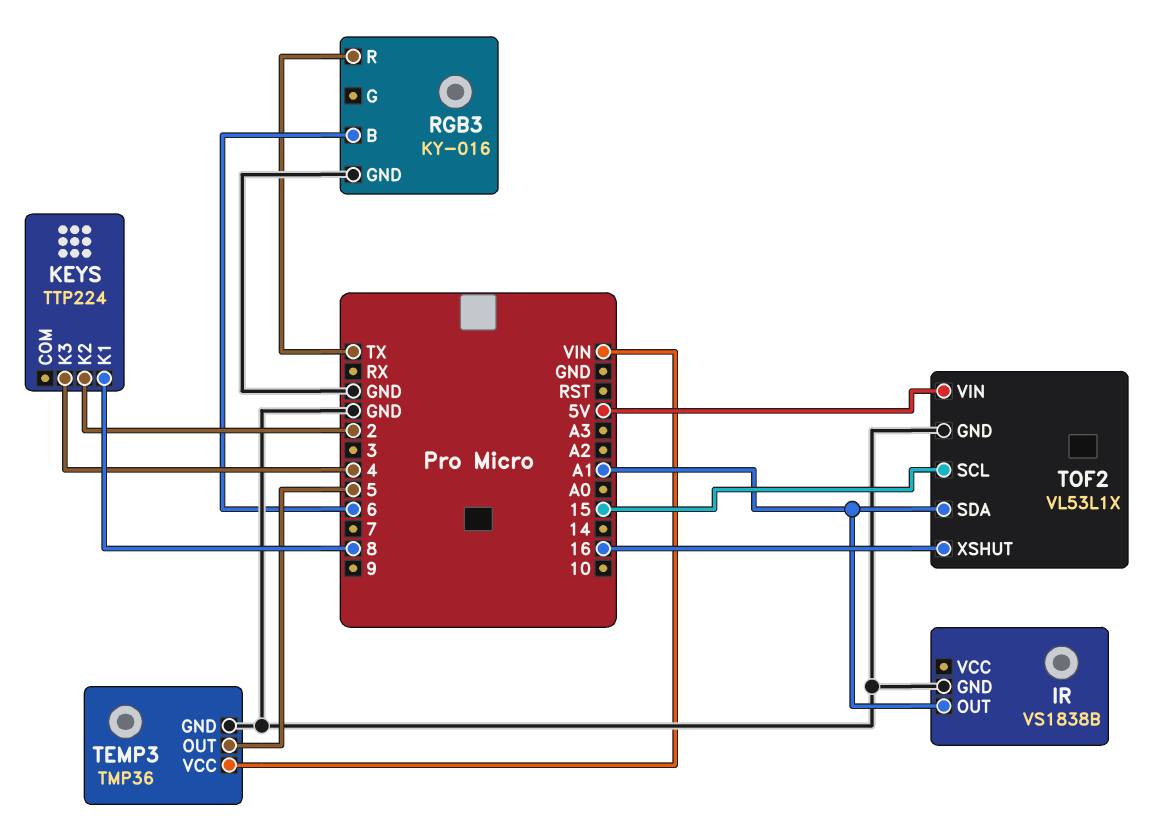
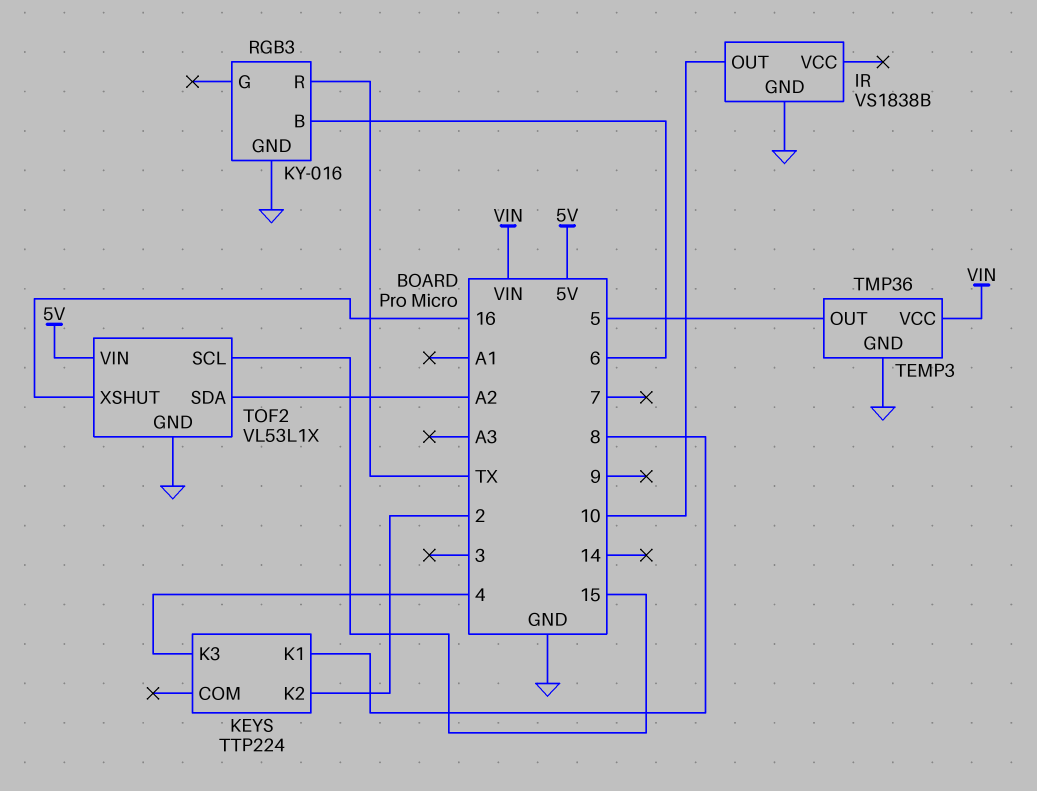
IR pin OUT: A1 -> 10
TOF2 pin SDA: A1 -> A2

